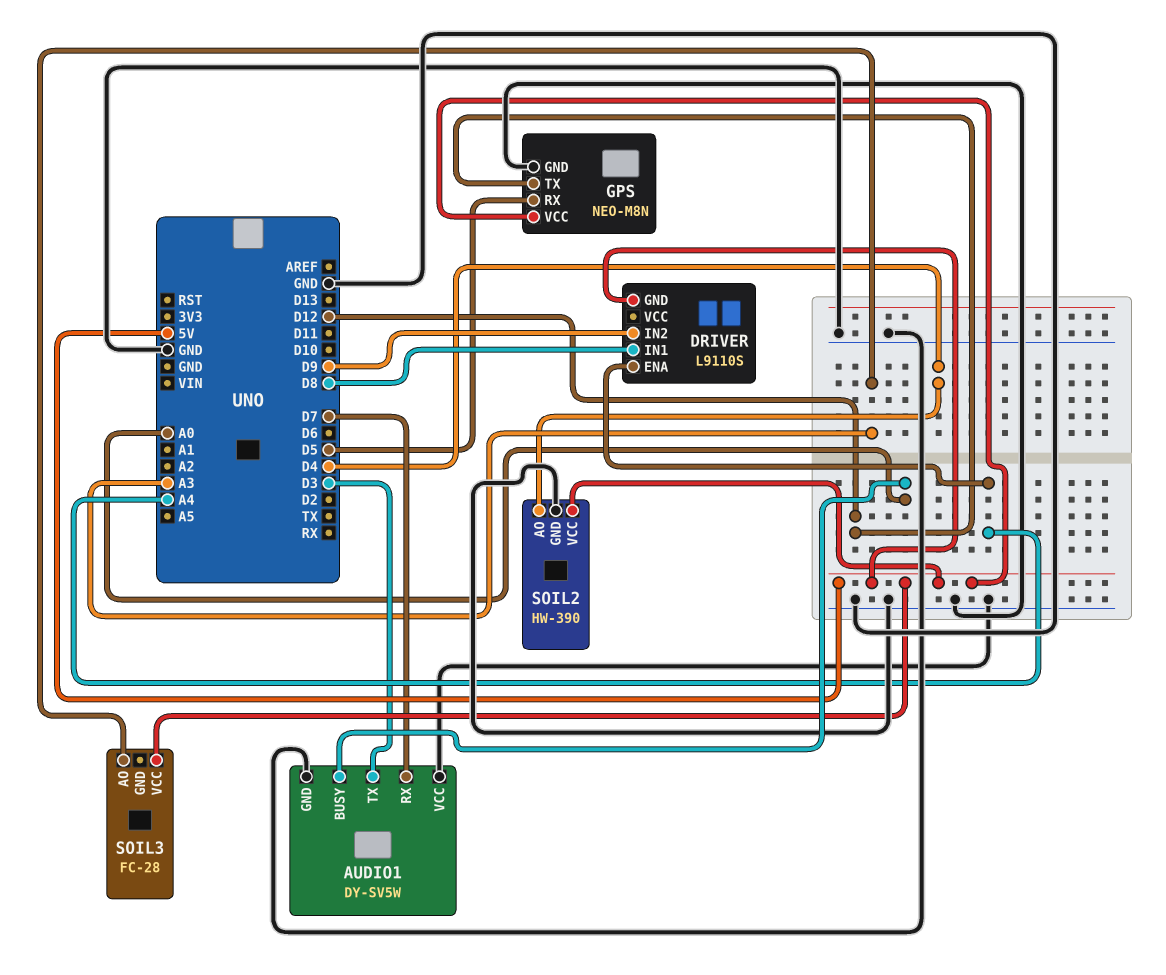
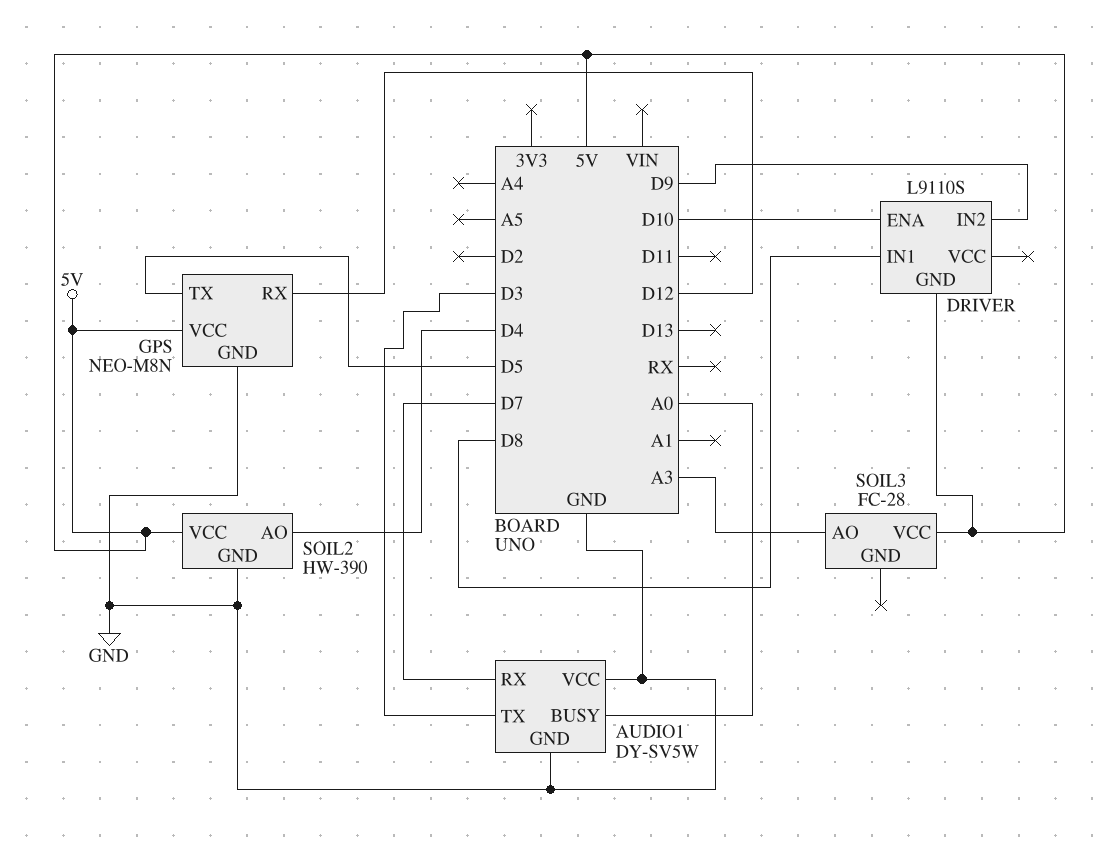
DRIVER pin ENA: A4 -> D10
GPS pin RX: D5 -> D12
GPS pin TX: D12 -> D5

